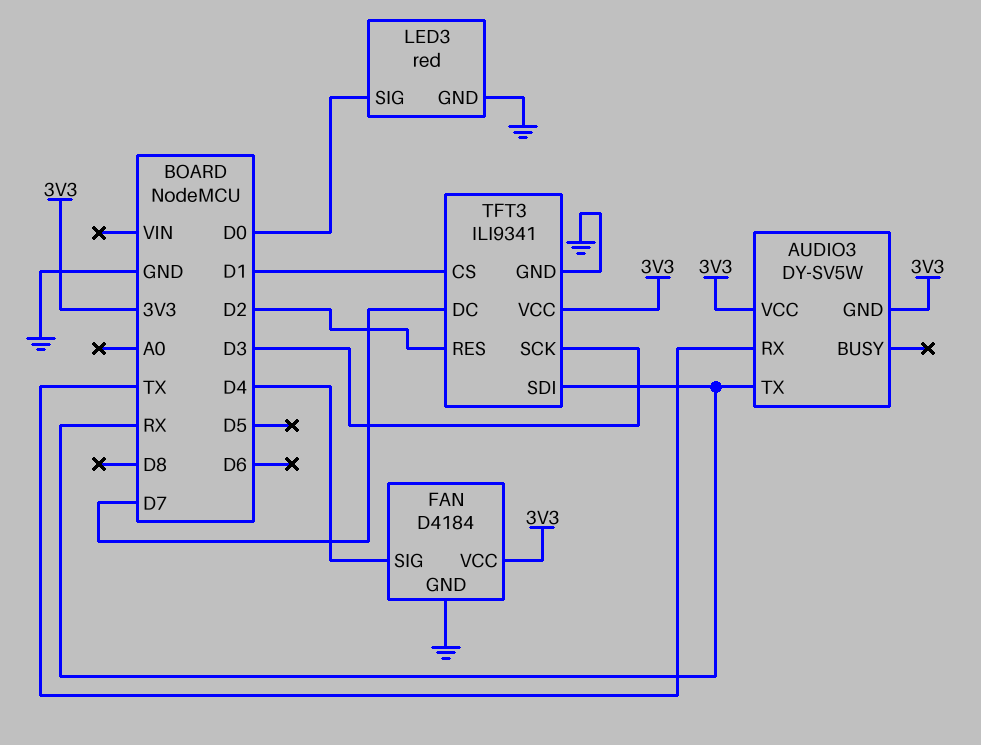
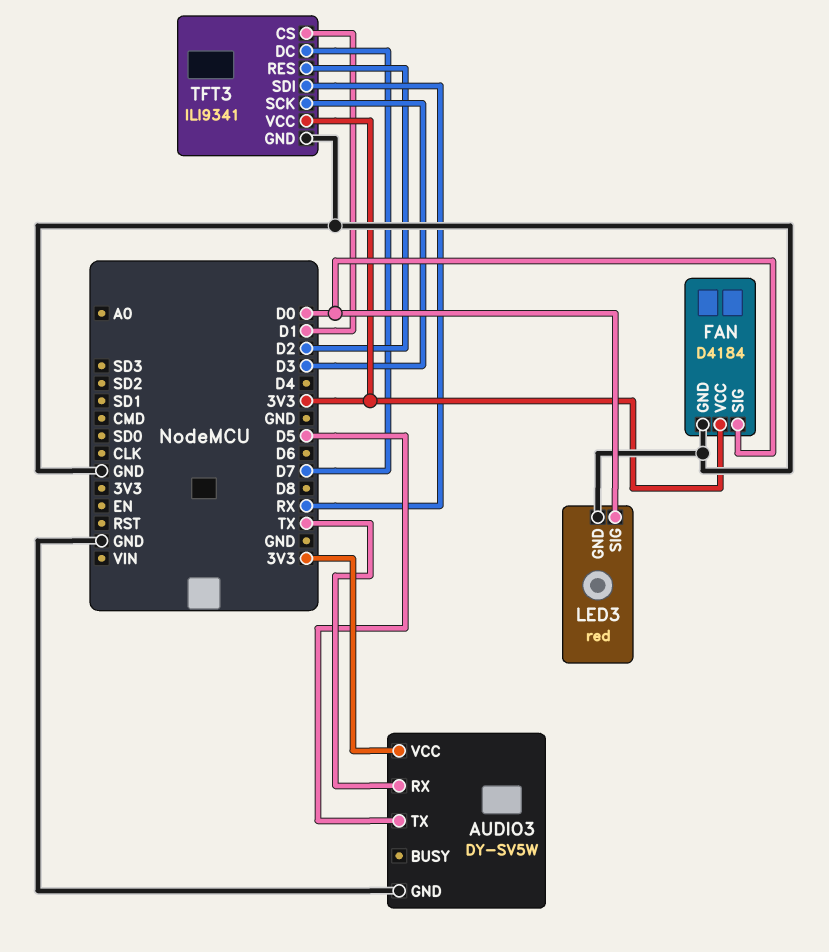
AUDIO3 pin GND: 3V3 -> GND
AUDIO3 pin TX: RX -> D5
FAN pin SIG: D4 -> D0

